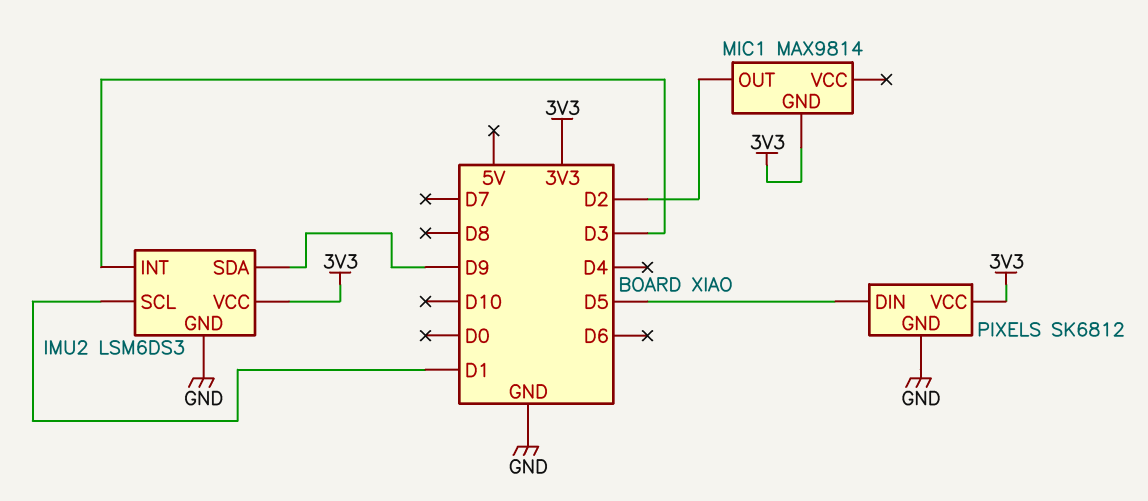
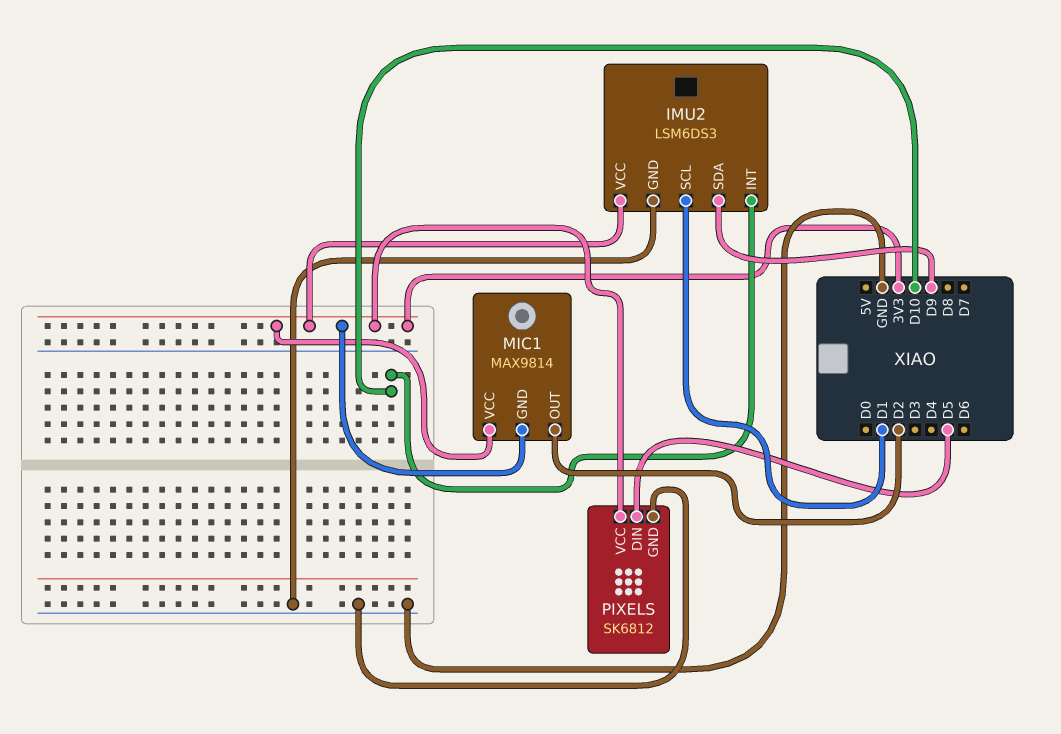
IMU2 pin INT: D3 -> D10
MIC1 pin VCC: none -> 3V3

